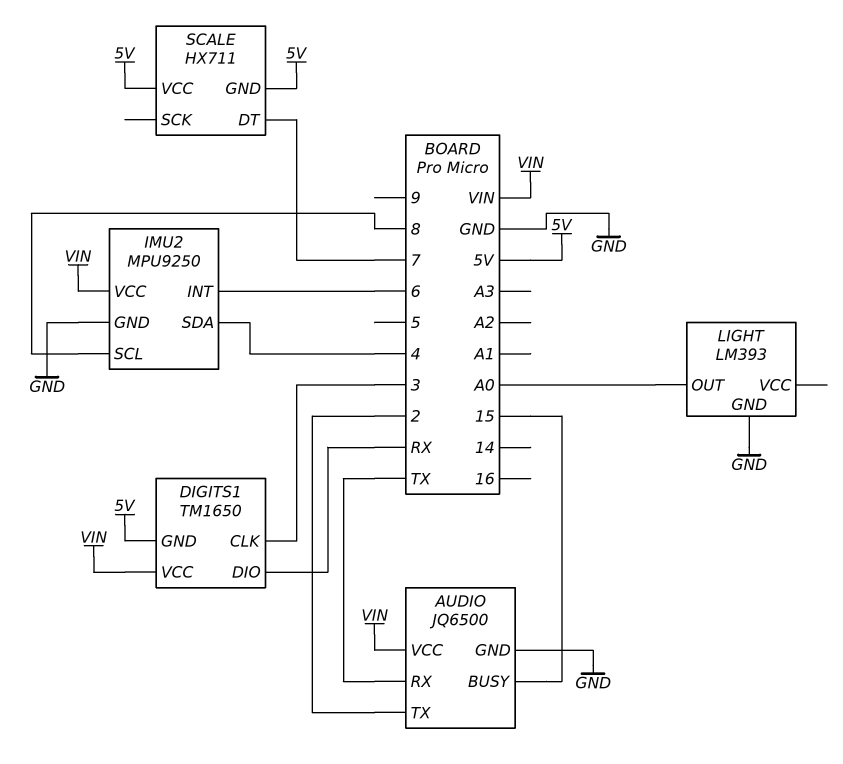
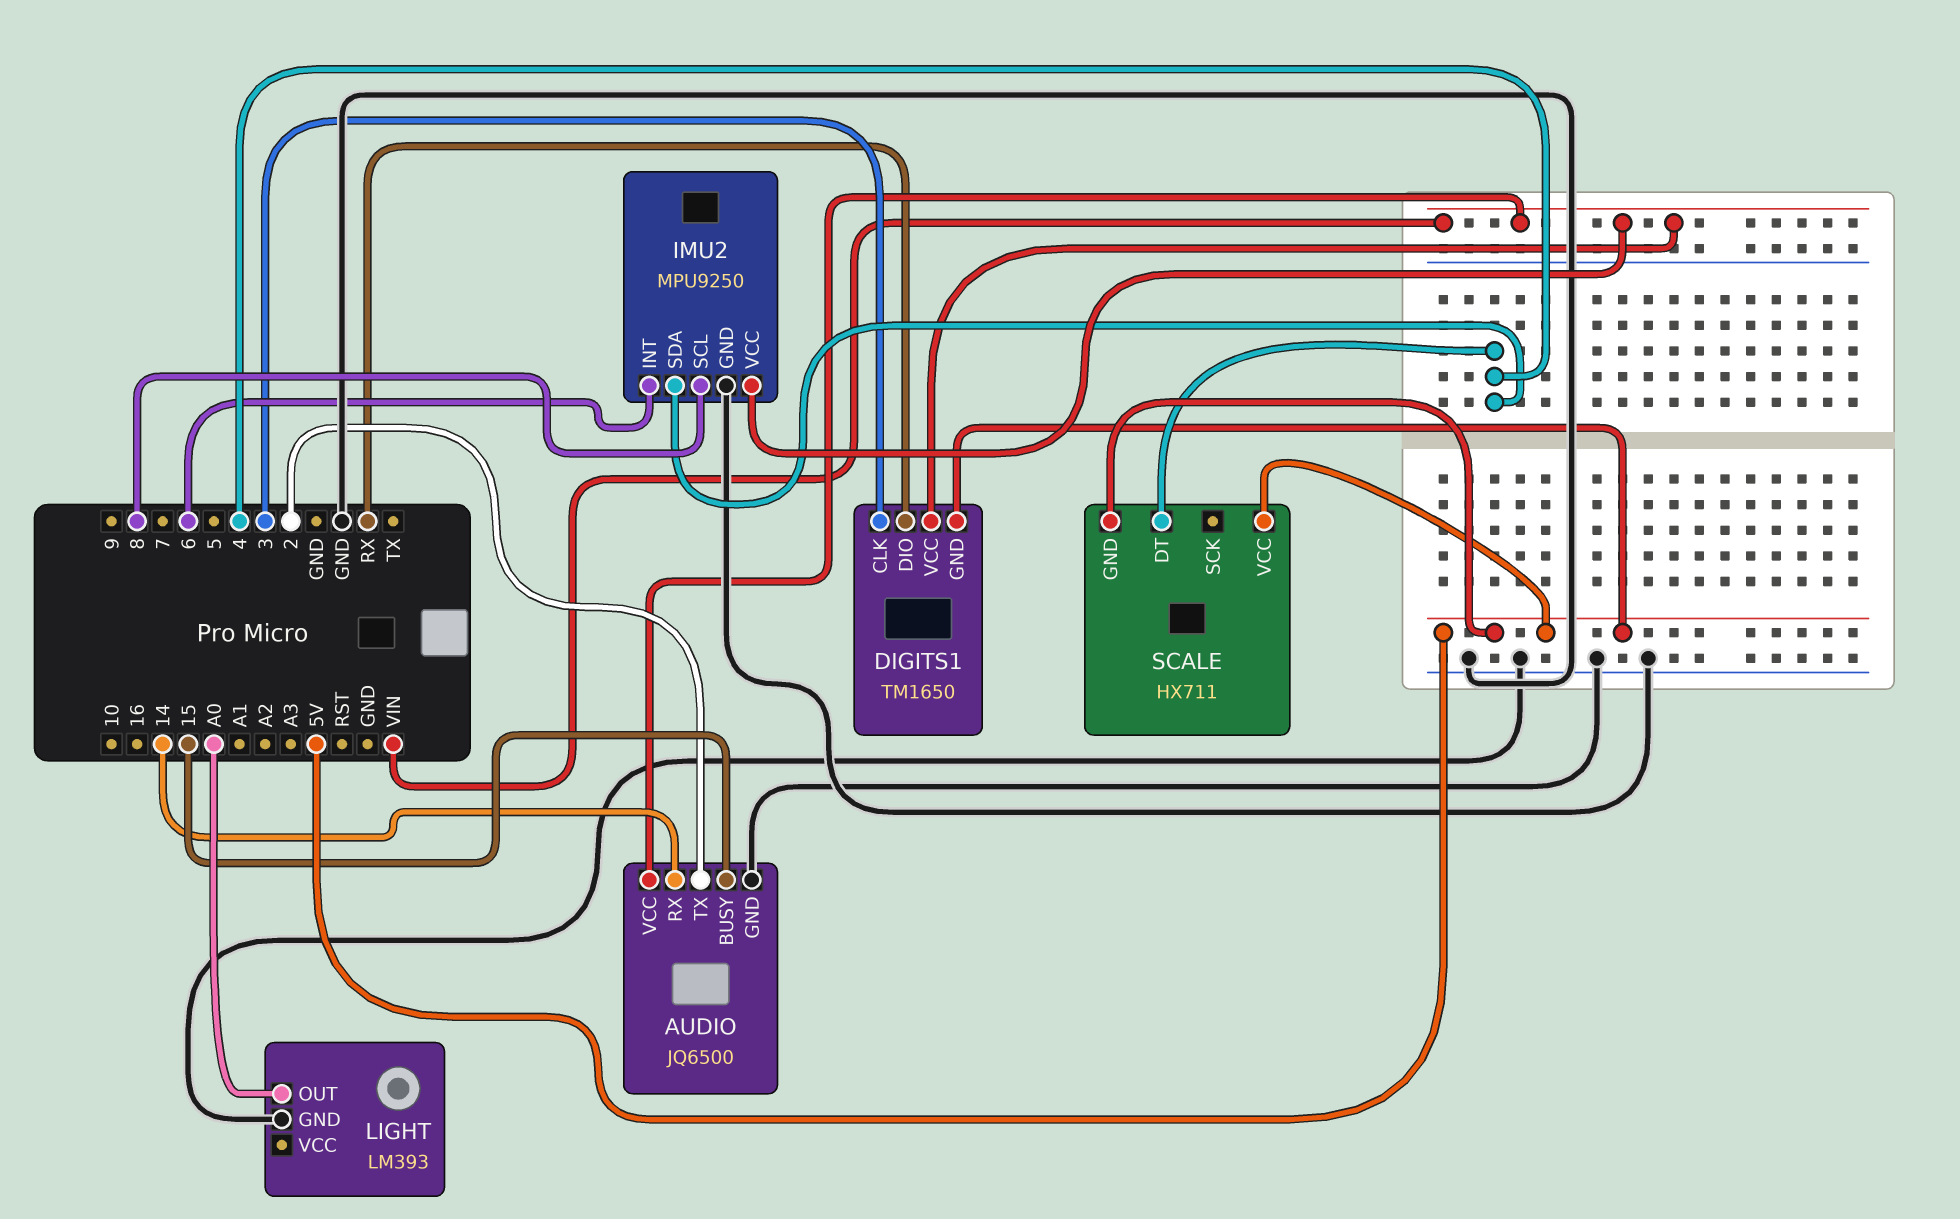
AUDIO pin RX: TX -> 14
SCALE pin DT: 7 -> 4

